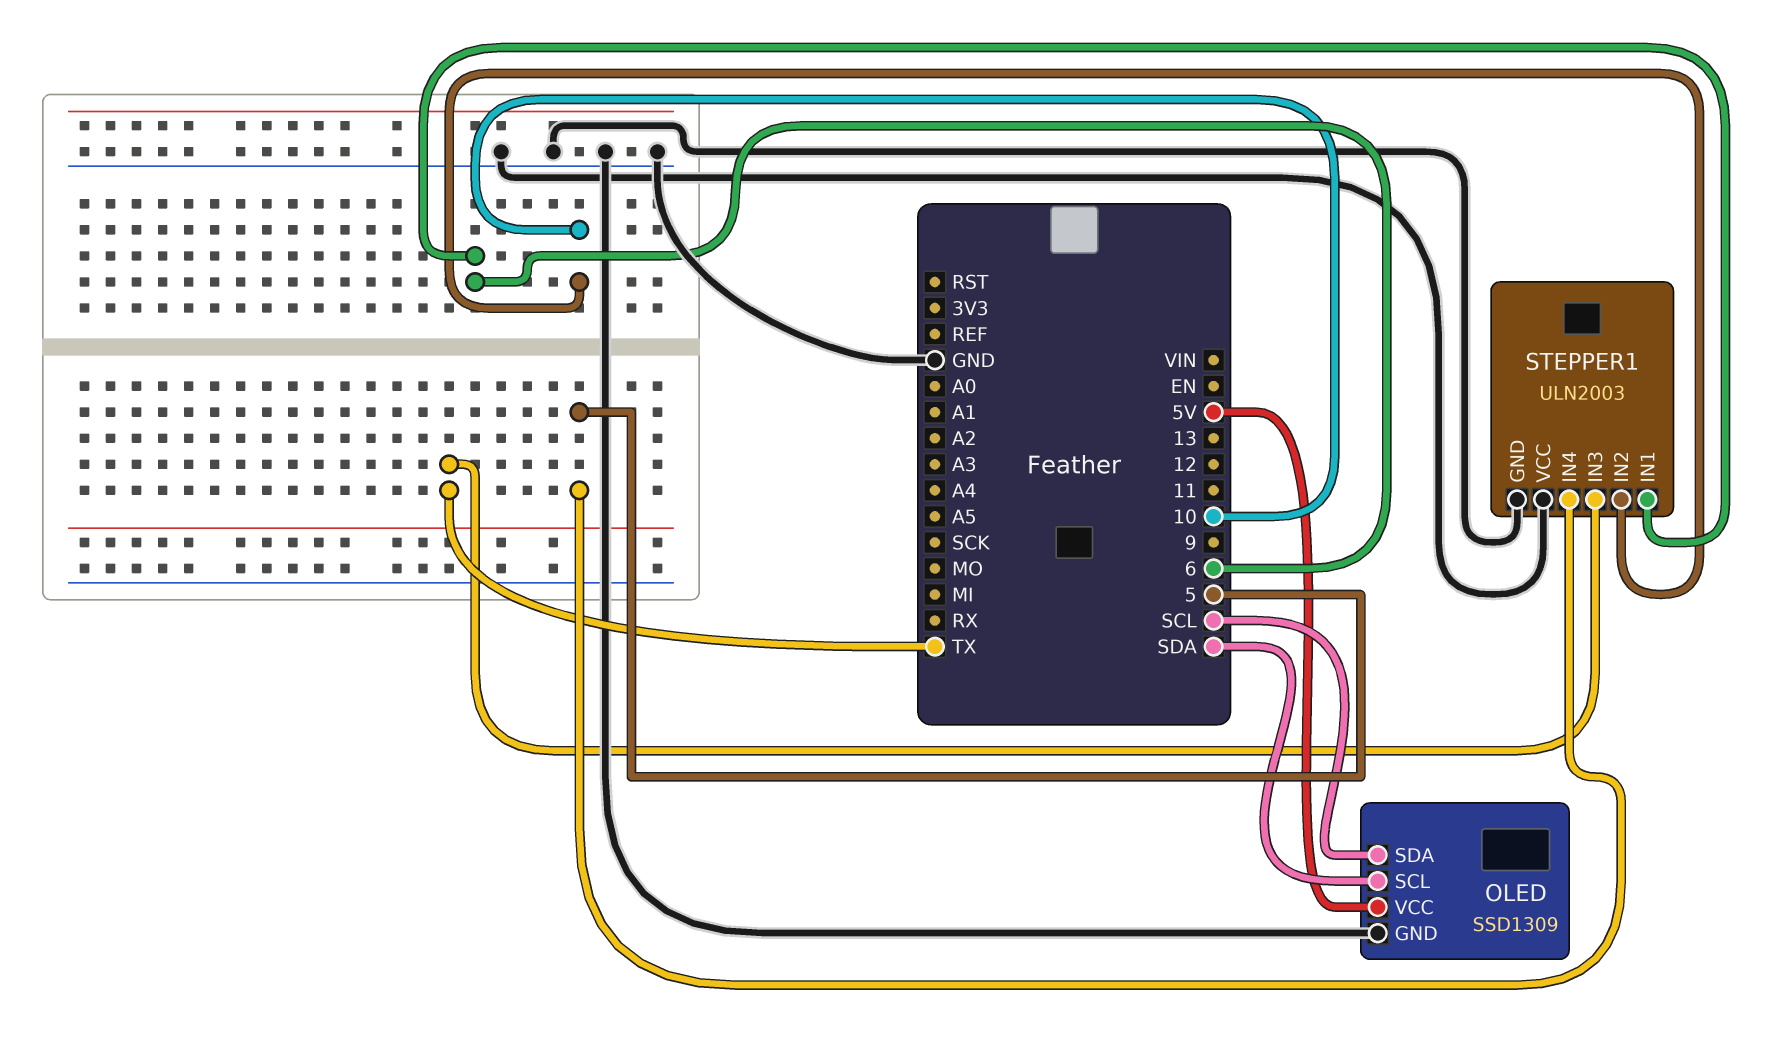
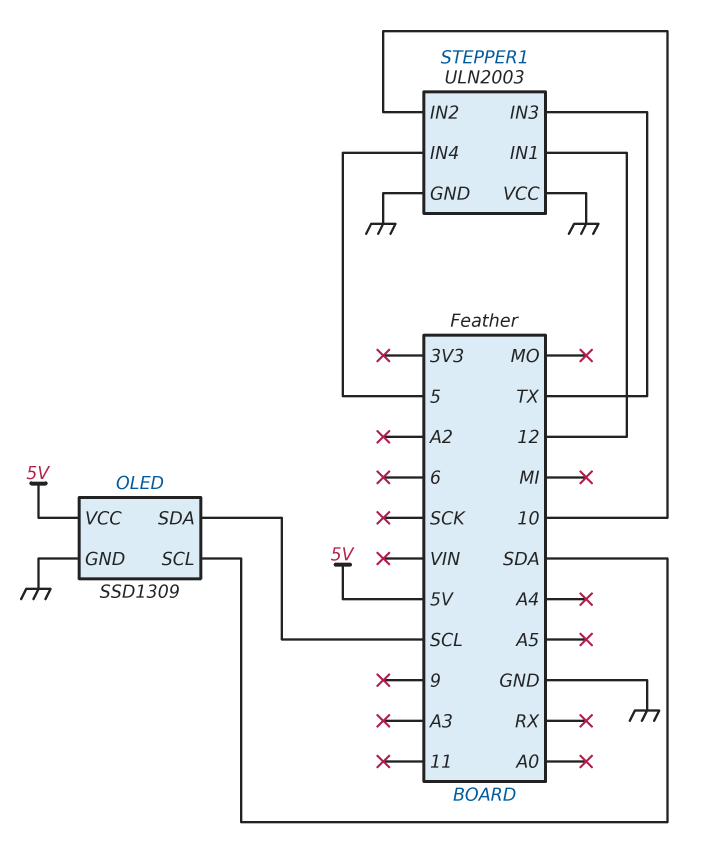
STEPPER1 pin IN1: 6 -> 12

